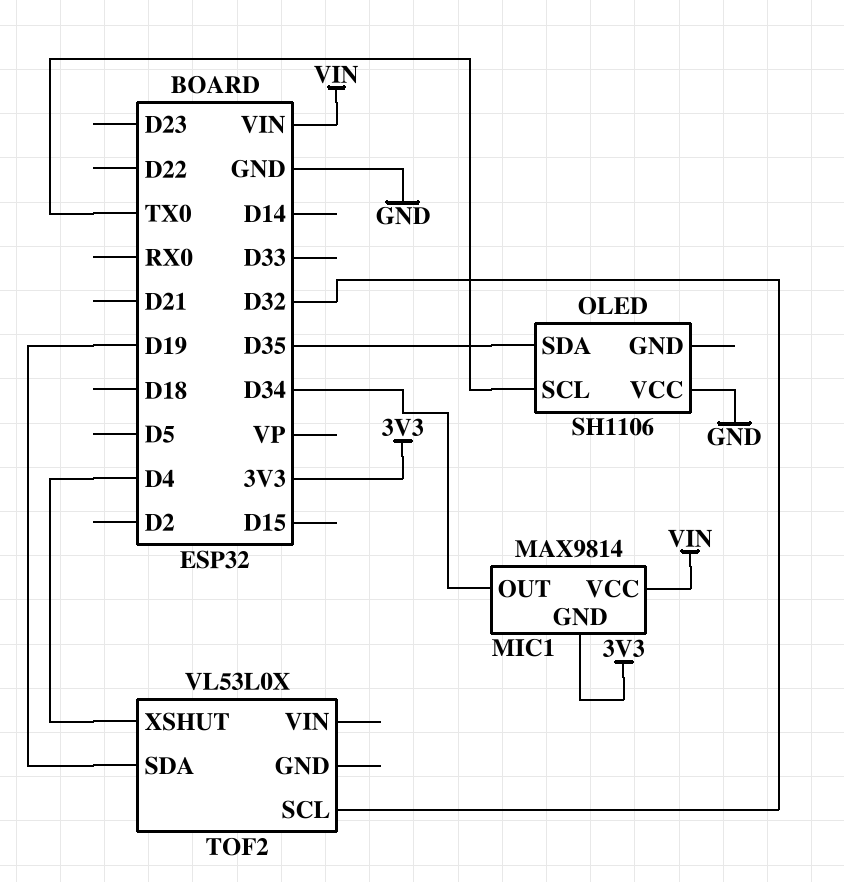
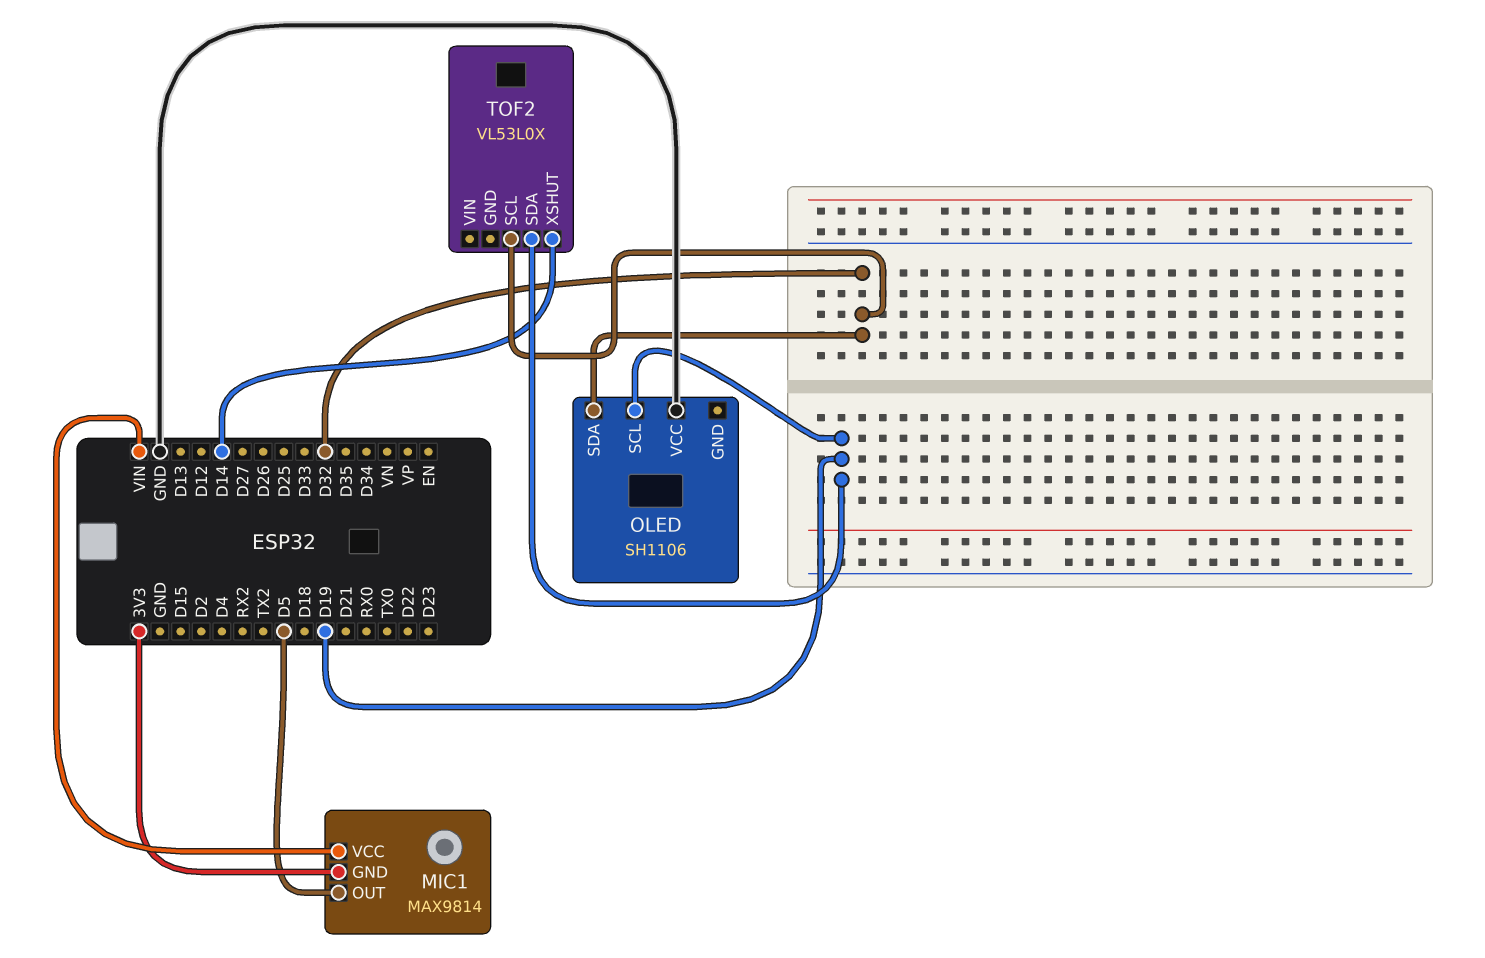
MIC1 pin OUT: D34 -> D5
OLED pin SCL: TX0 -> D19
OLED pin SDA: D35 -> D32
TOF2 pin XSHUT: D4 -> D14

